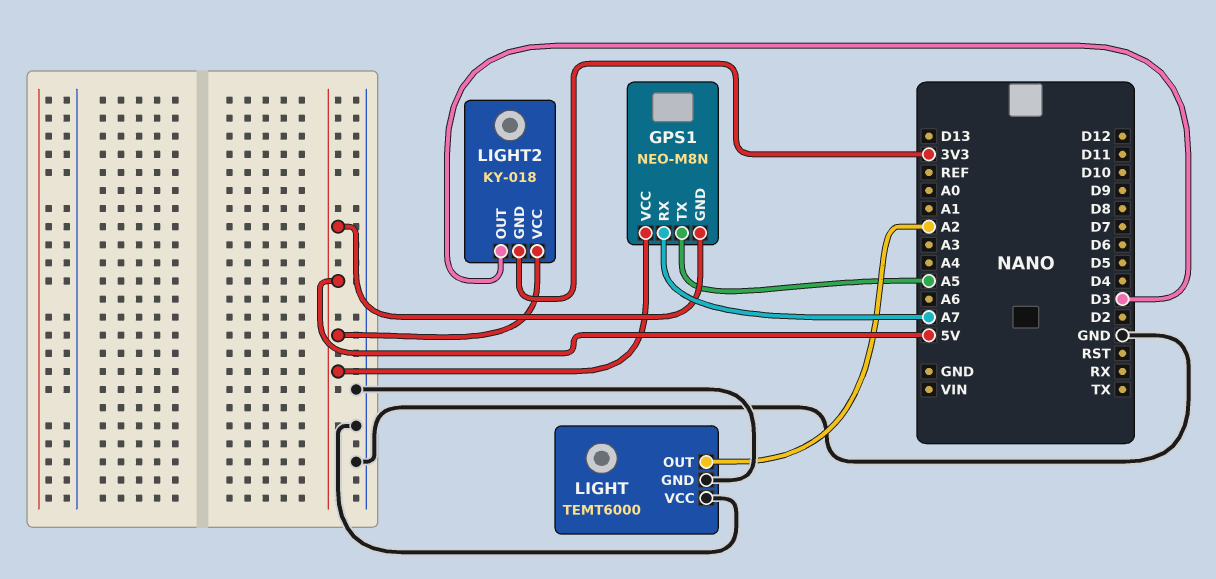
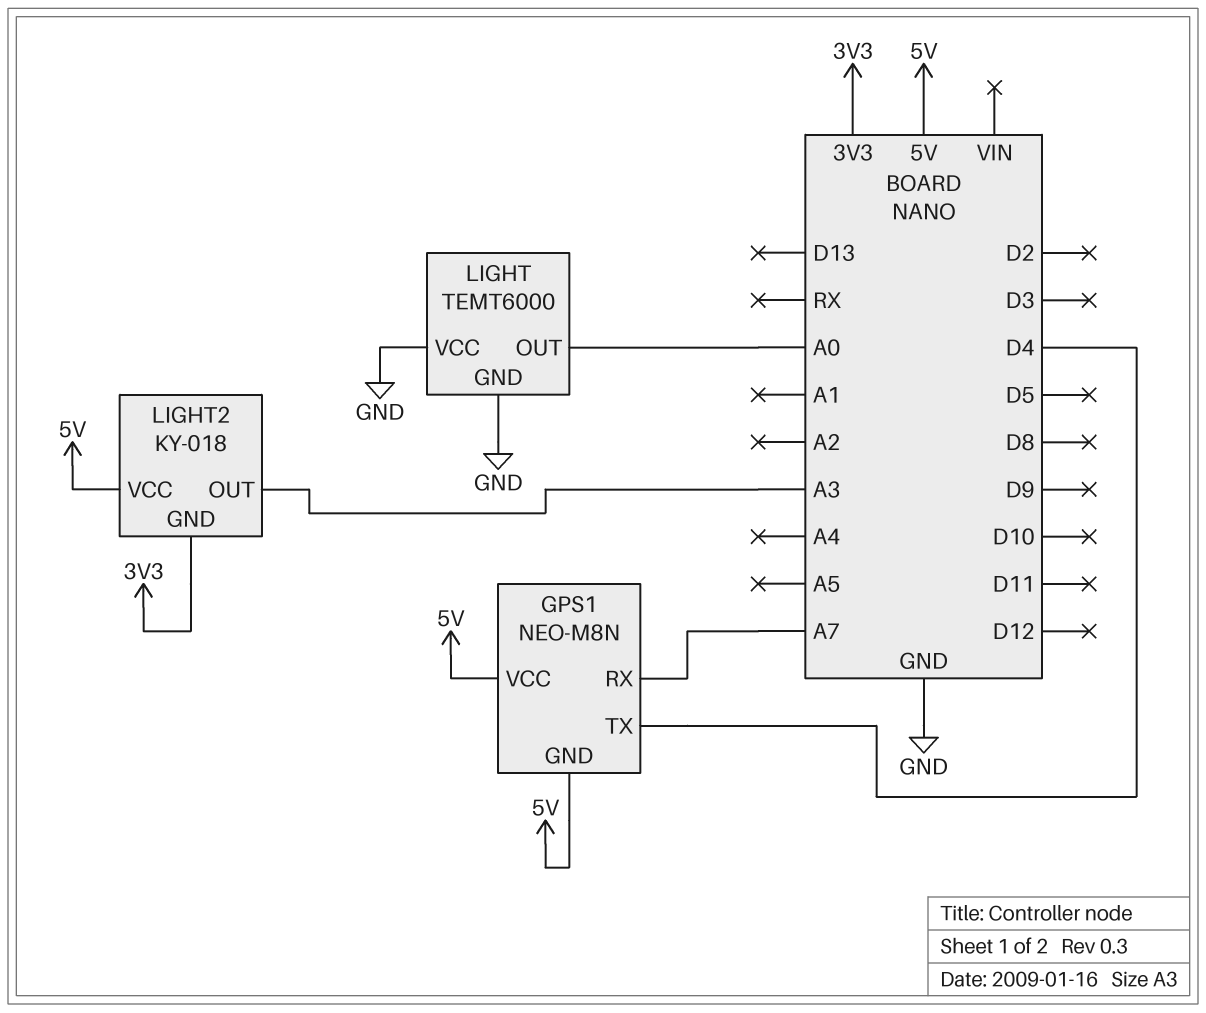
GPS1 pin TX: A5 -> D4
LIGHT pin OUT: A2 -> A0
LIGHT2 pin OUT: D3 -> A3

